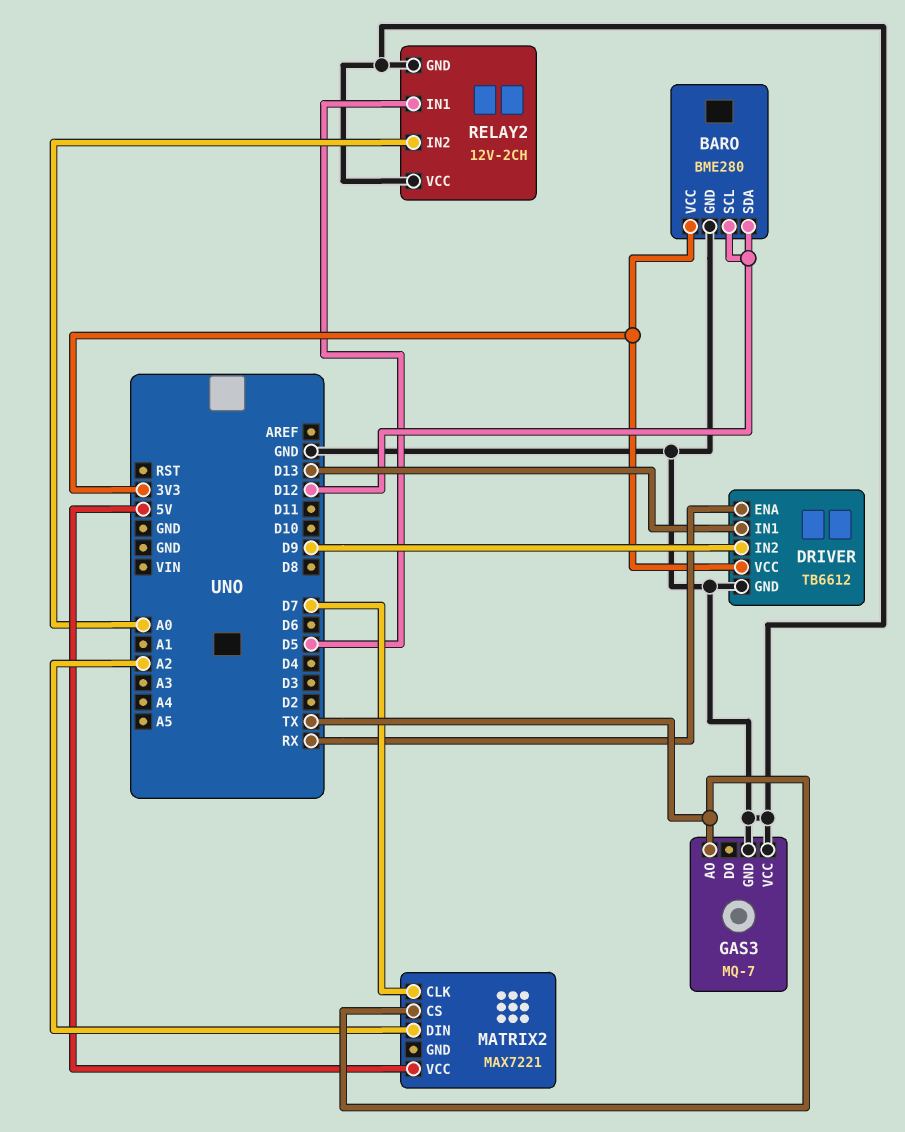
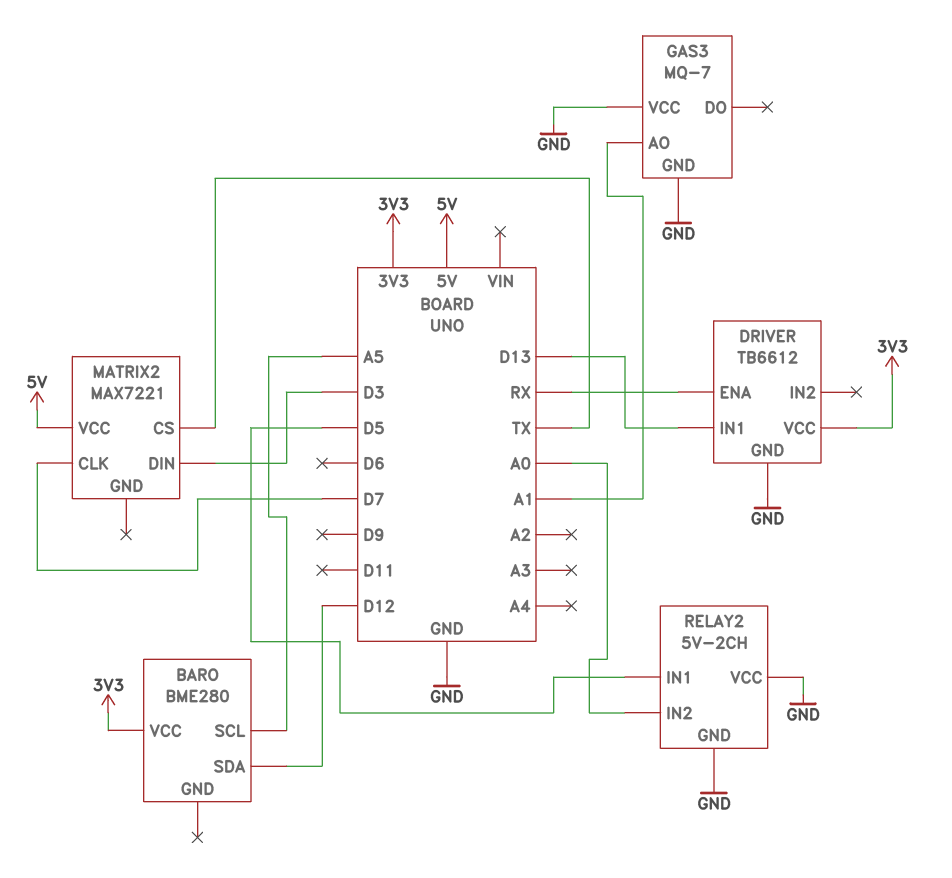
BARO pin GND: GND -> none
BARO pin SCL: D12 -> A5
DRIVER pin IN2: D9 -> none
GAS3 pin AO: TX -> A1
MATRIX2 pin DIN: A2 -> D3
RELAY2: 12V-2CH -> 5V-2CH

